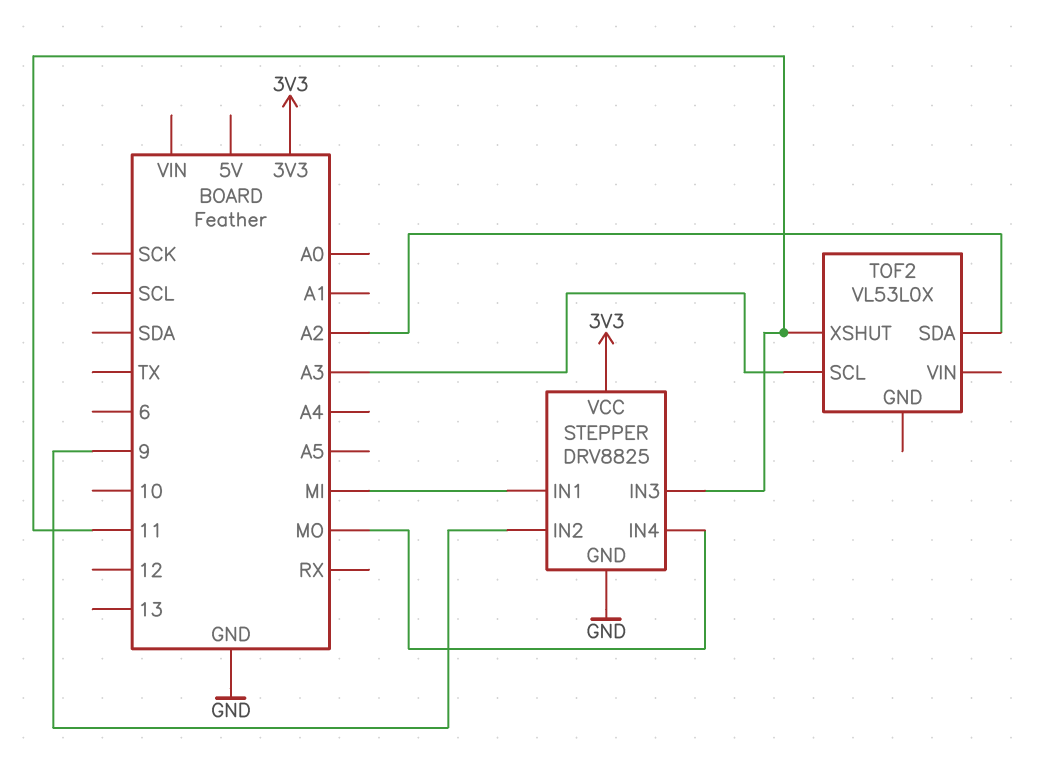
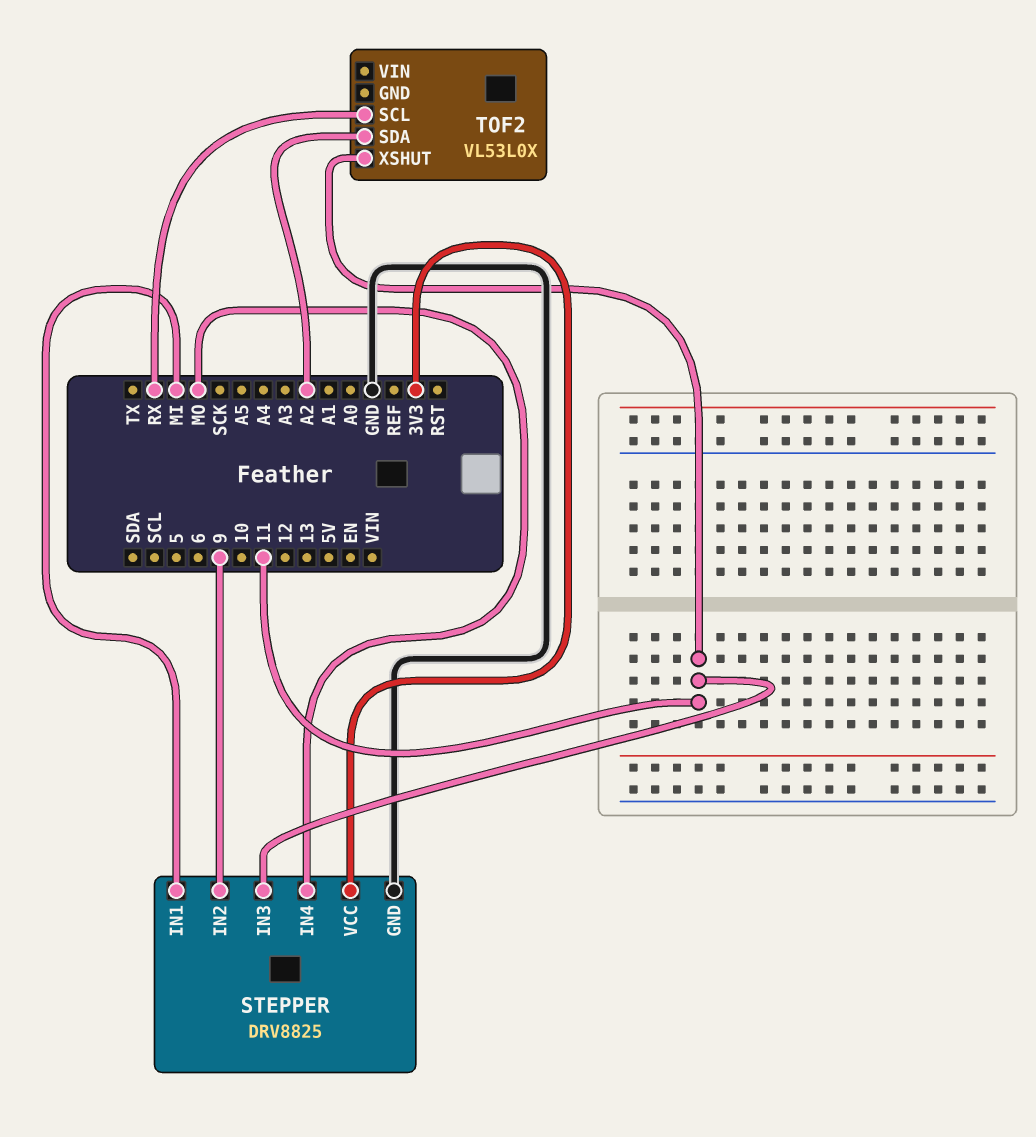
TOF2 pin SCL: A3 -> RX

